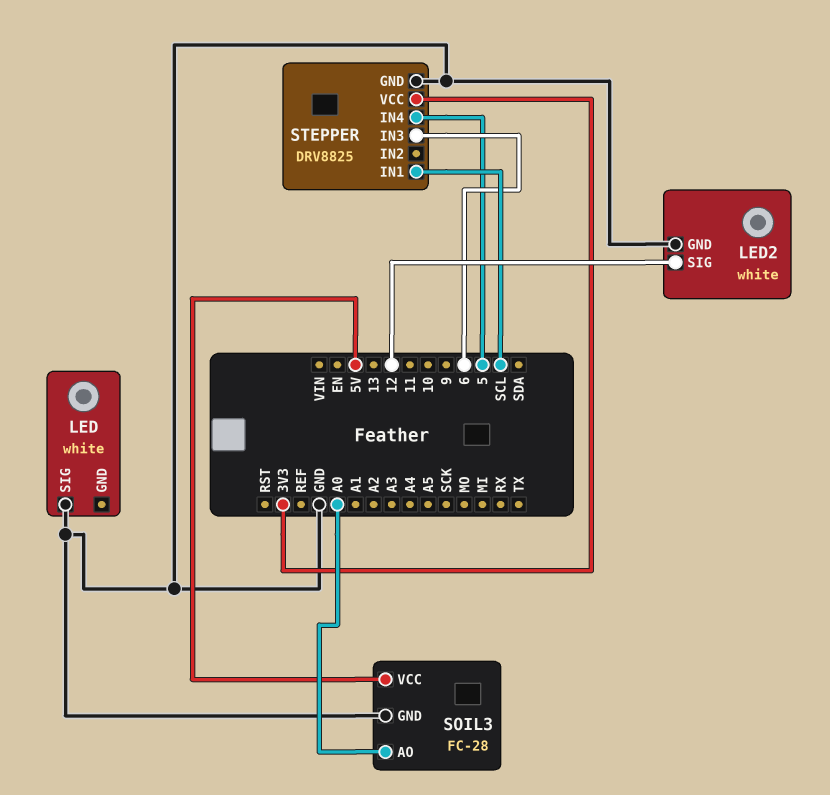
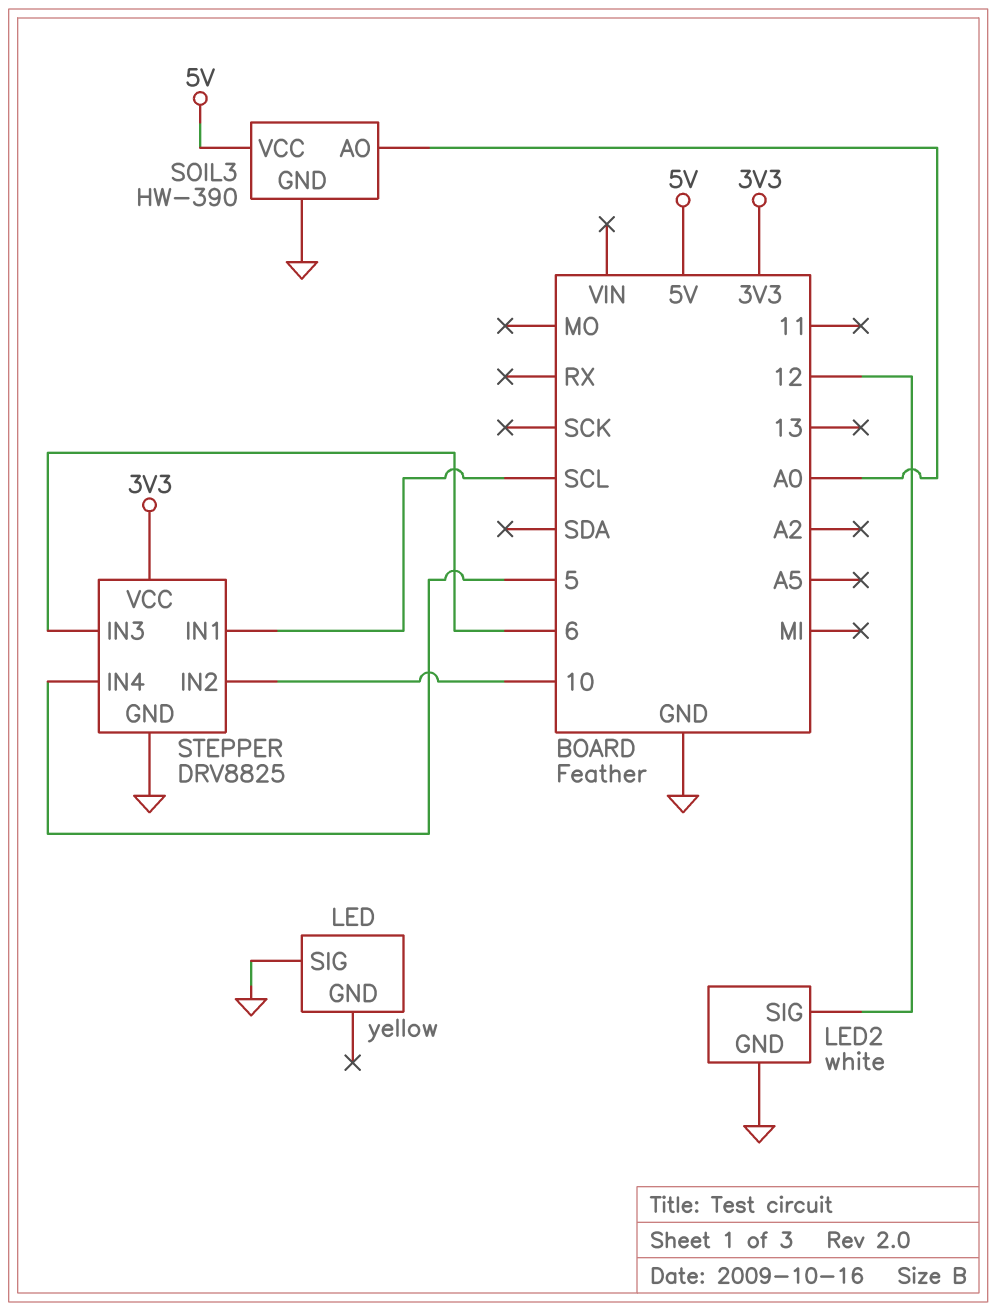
LED: white -> yellow
SOIL3: FC-28 -> HW-390
STEPPER pin IN2: none -> 10

